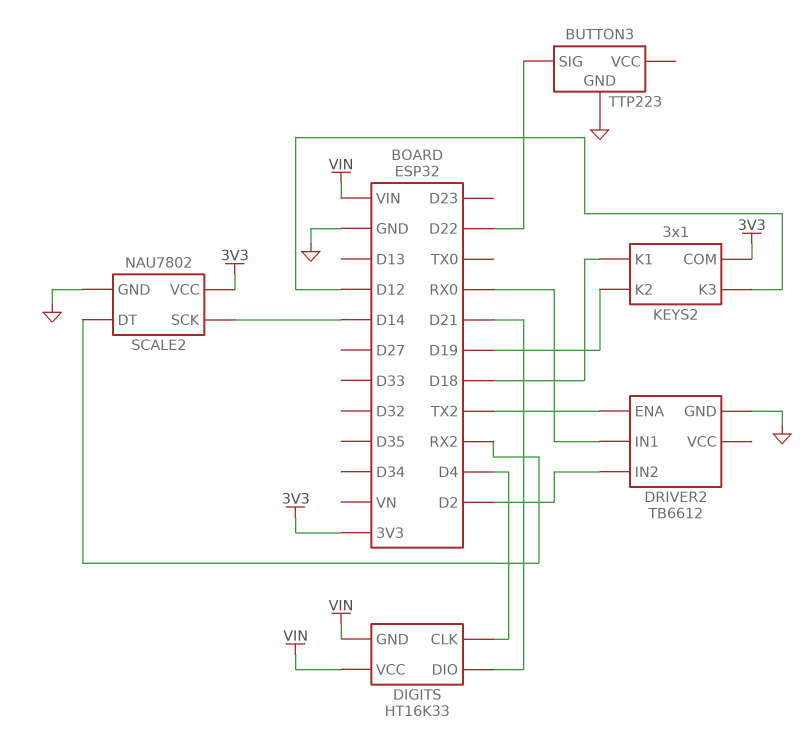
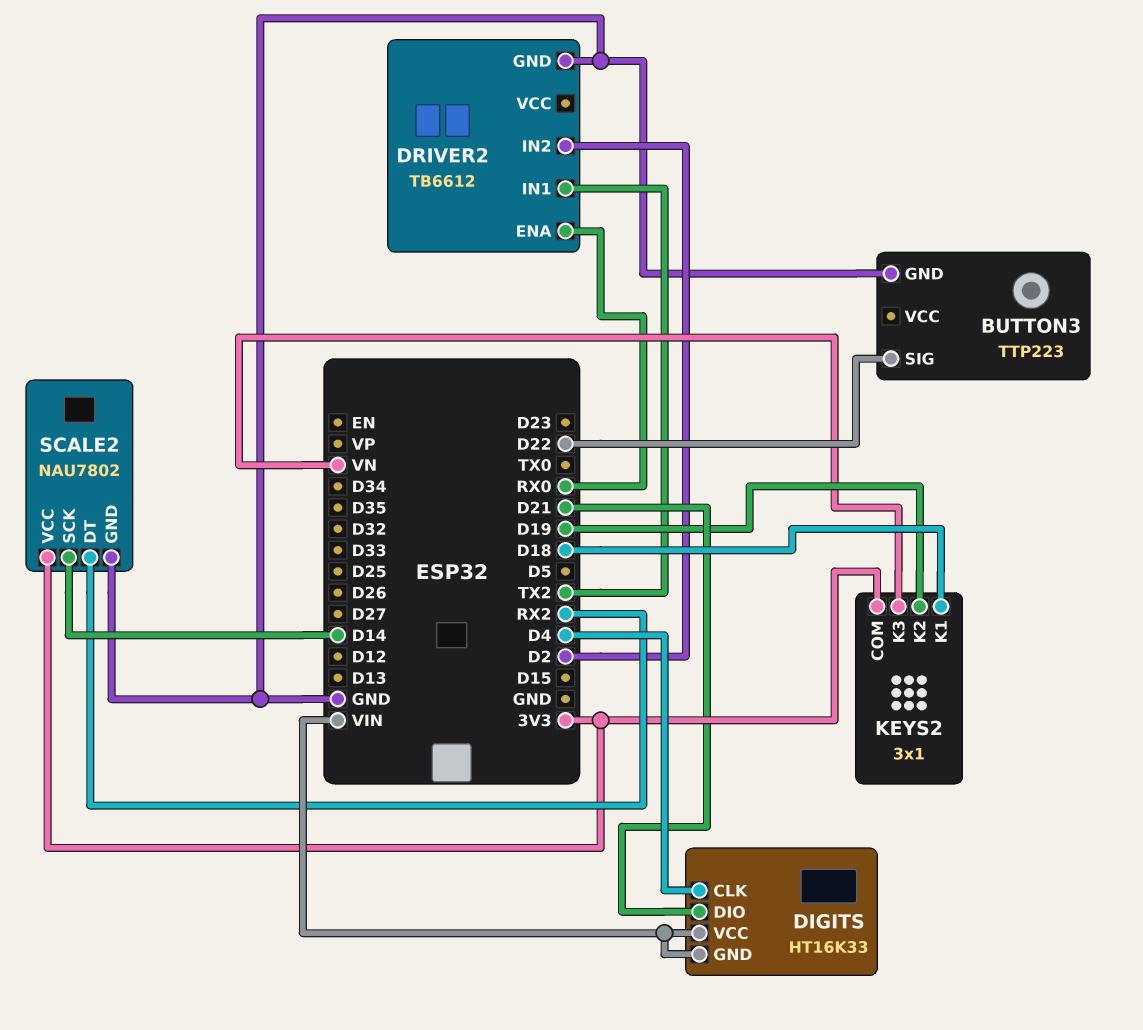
DRIVER2 pin ENA: TX2 -> RX0
DRIVER2 pin IN1: RX0 -> TX2
KEYS2 pin K3: D12 -> VN

